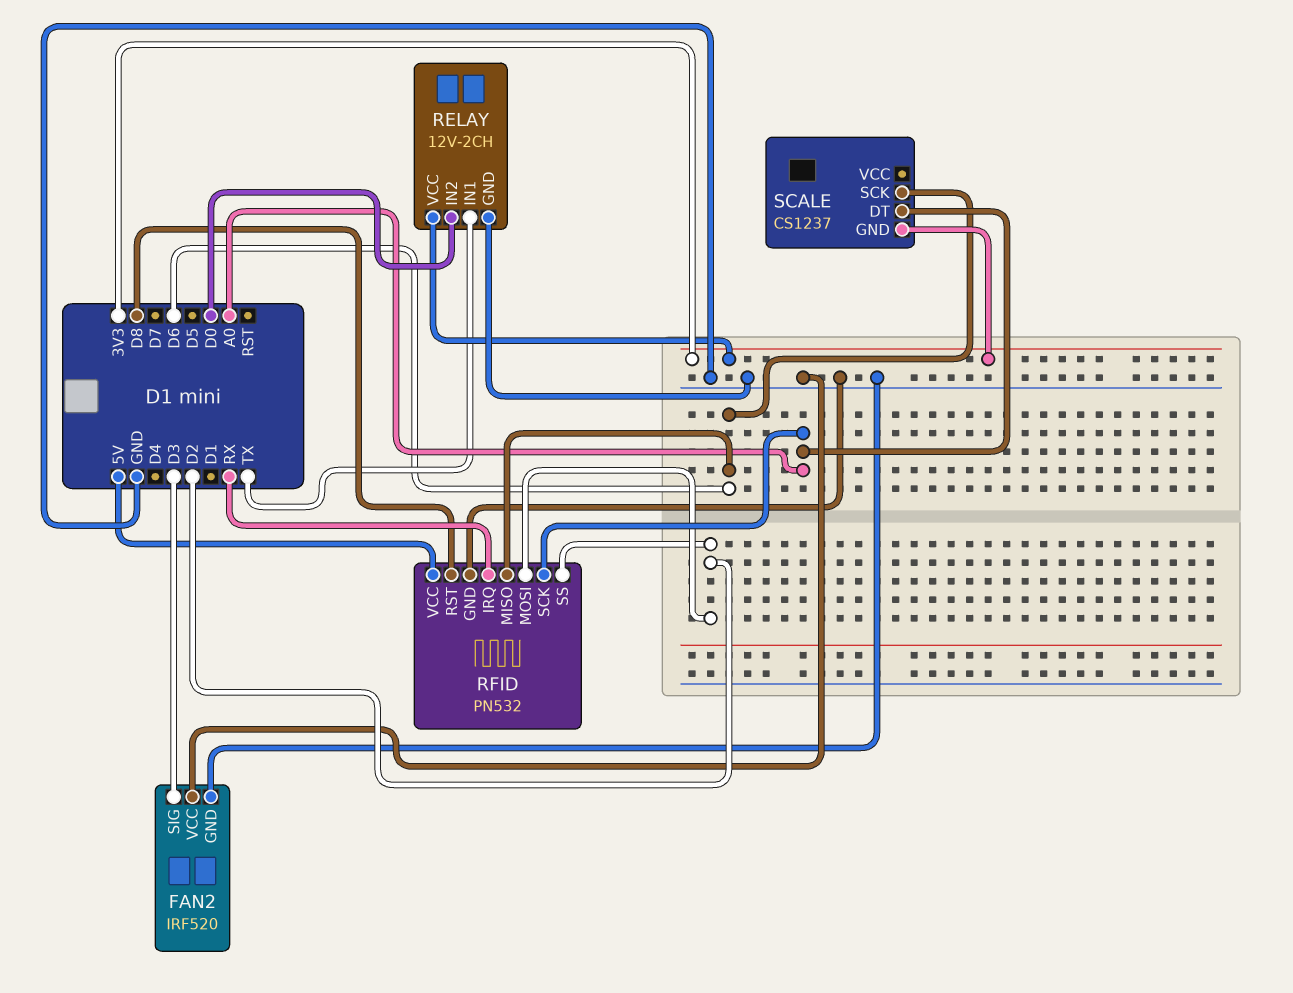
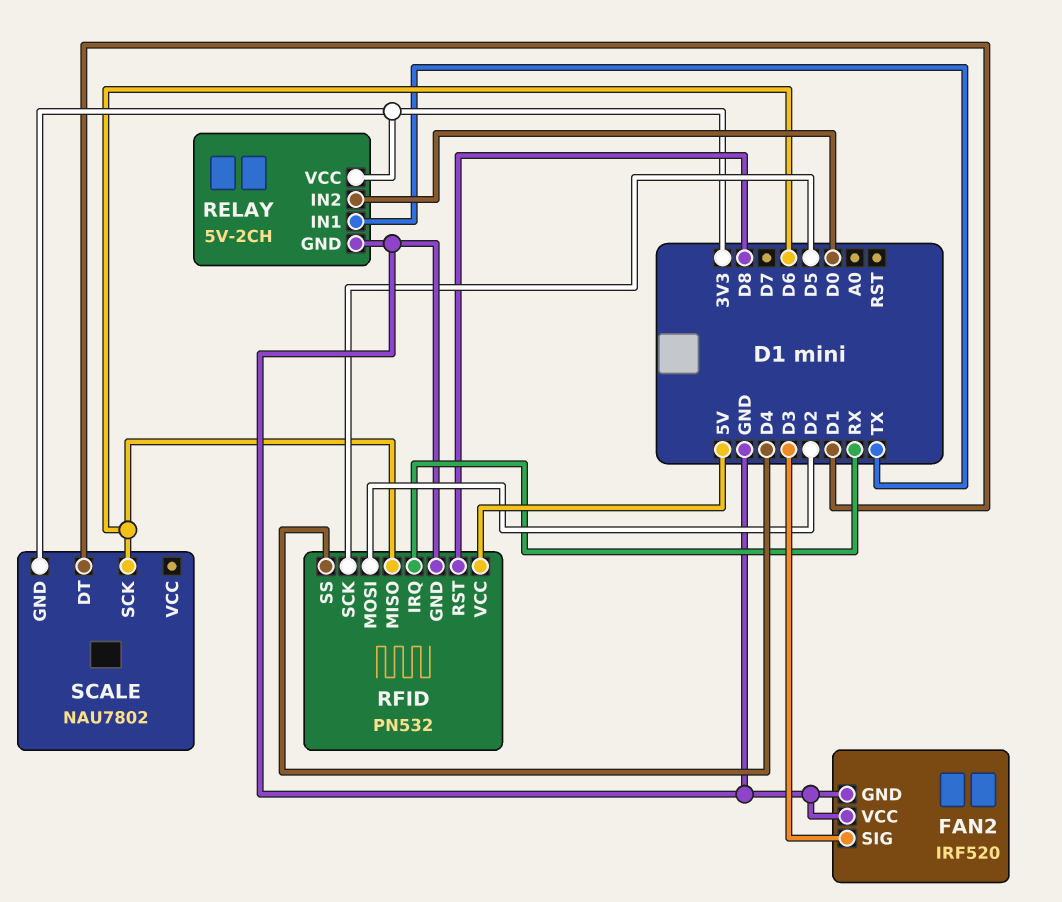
RELAY: 12V-2CH -> 5V-2CH
RFID pin SCK: A0 -> D5
RFID pin SS: D2 -> D4
SCALE: CS1237 -> NAU7802
SCALE pin DT: A0 -> D1

